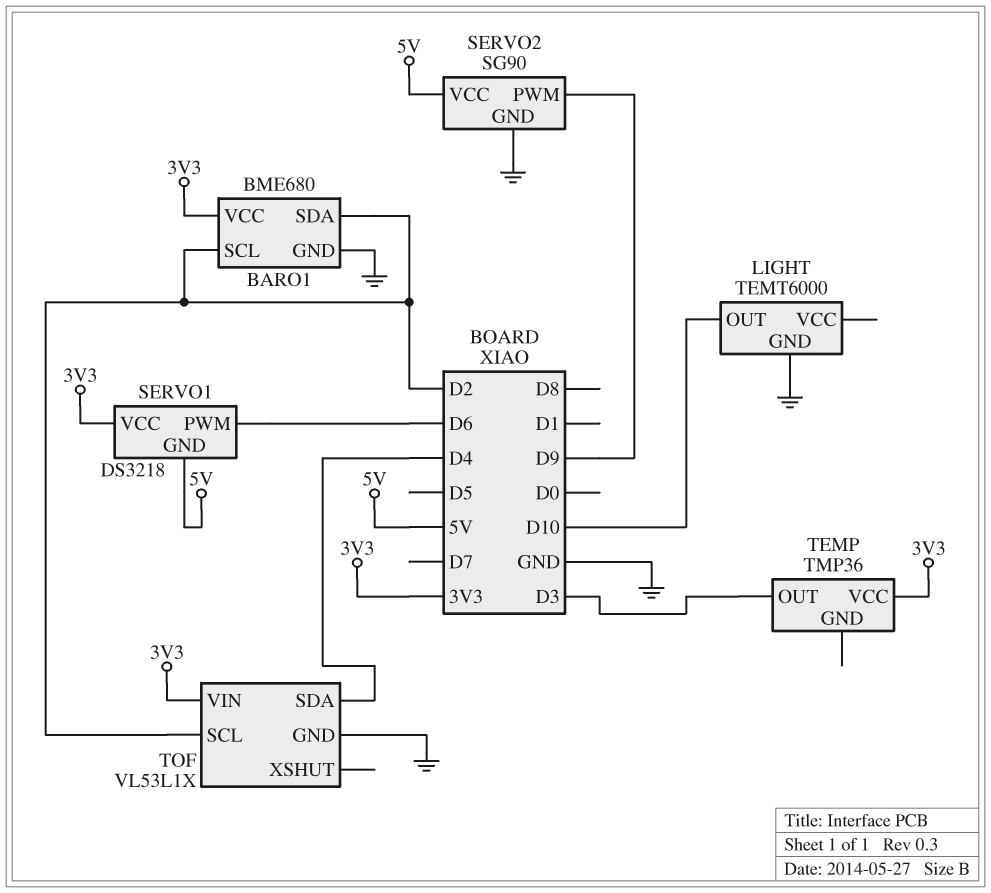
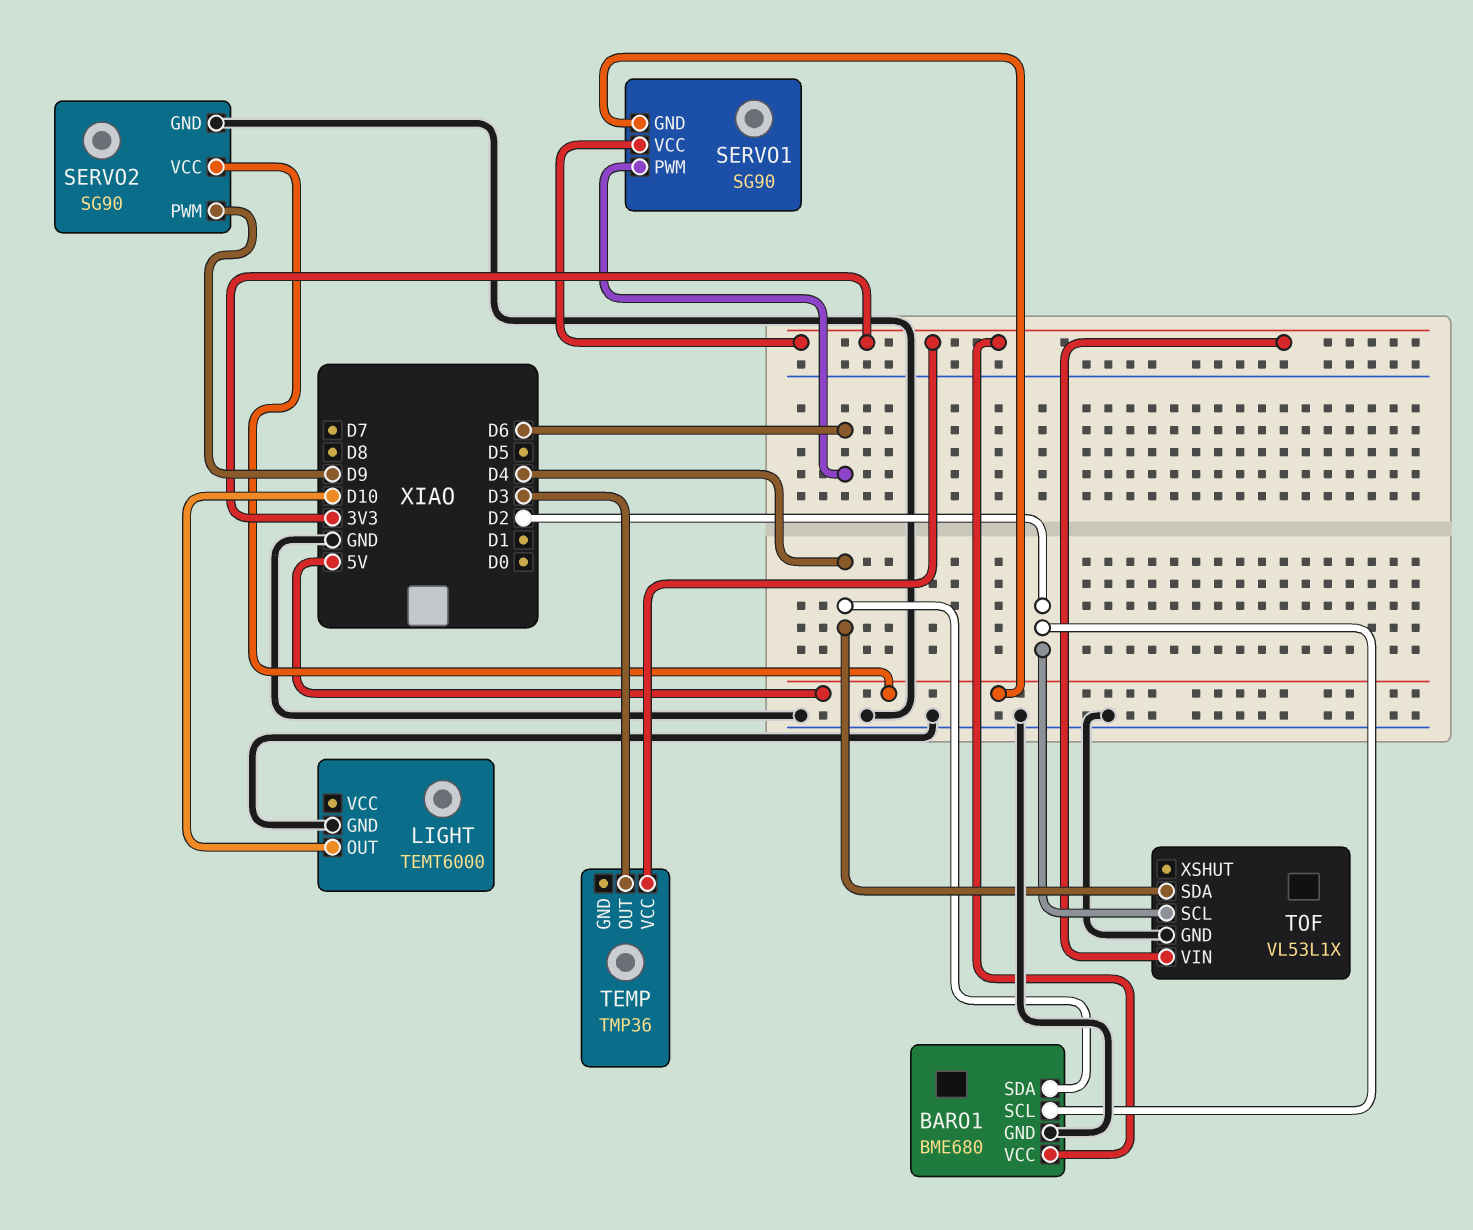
BARO1 pin SDA: D2 -> D4
SERVO1: DS3218 -> SG90

